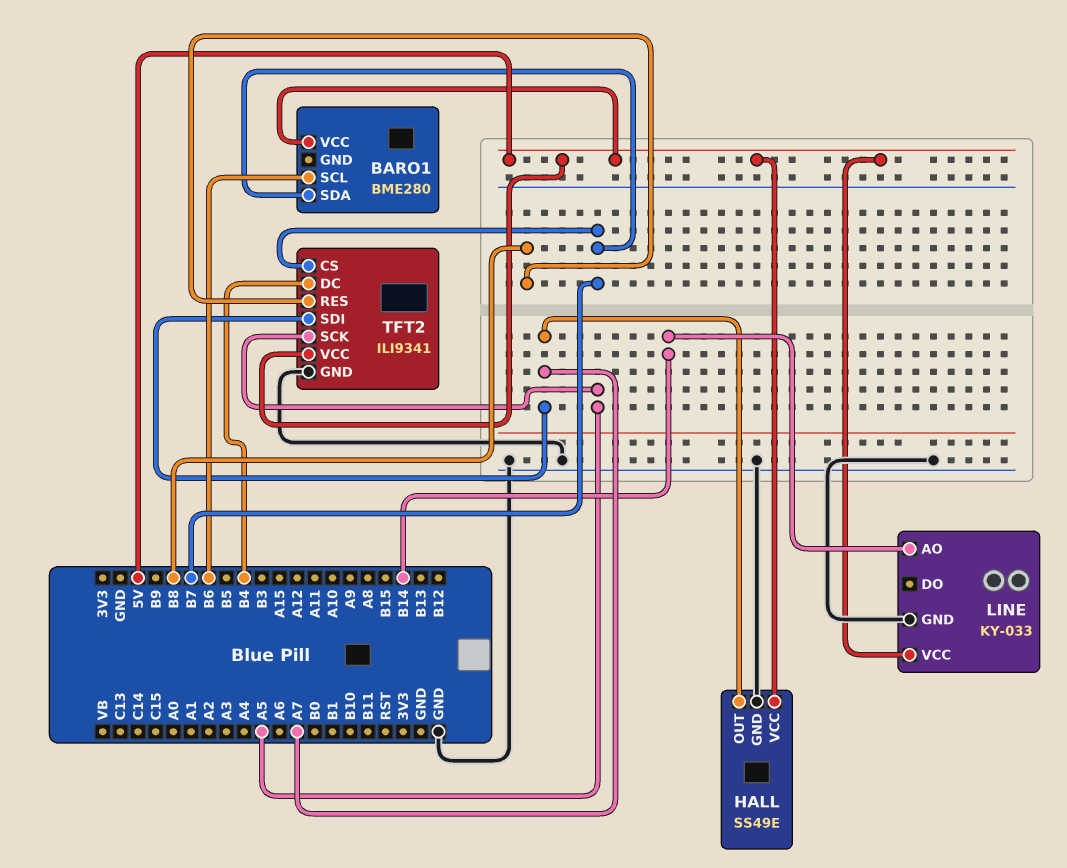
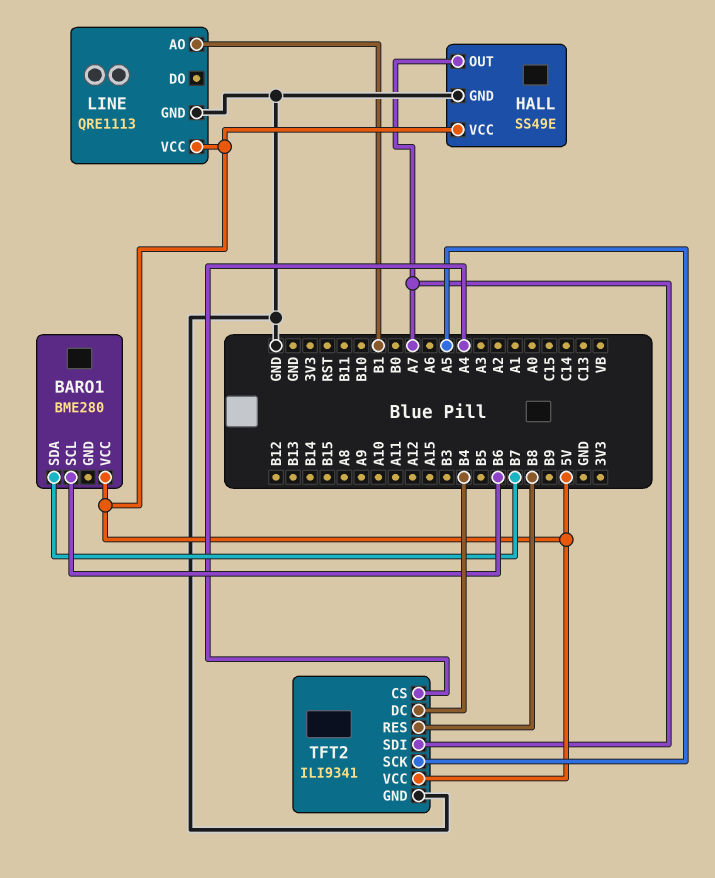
LINE: KY-033 -> QRE1113
LINE pin AO: B14 -> B1
TFT2 pin CS: B7 -> A4

